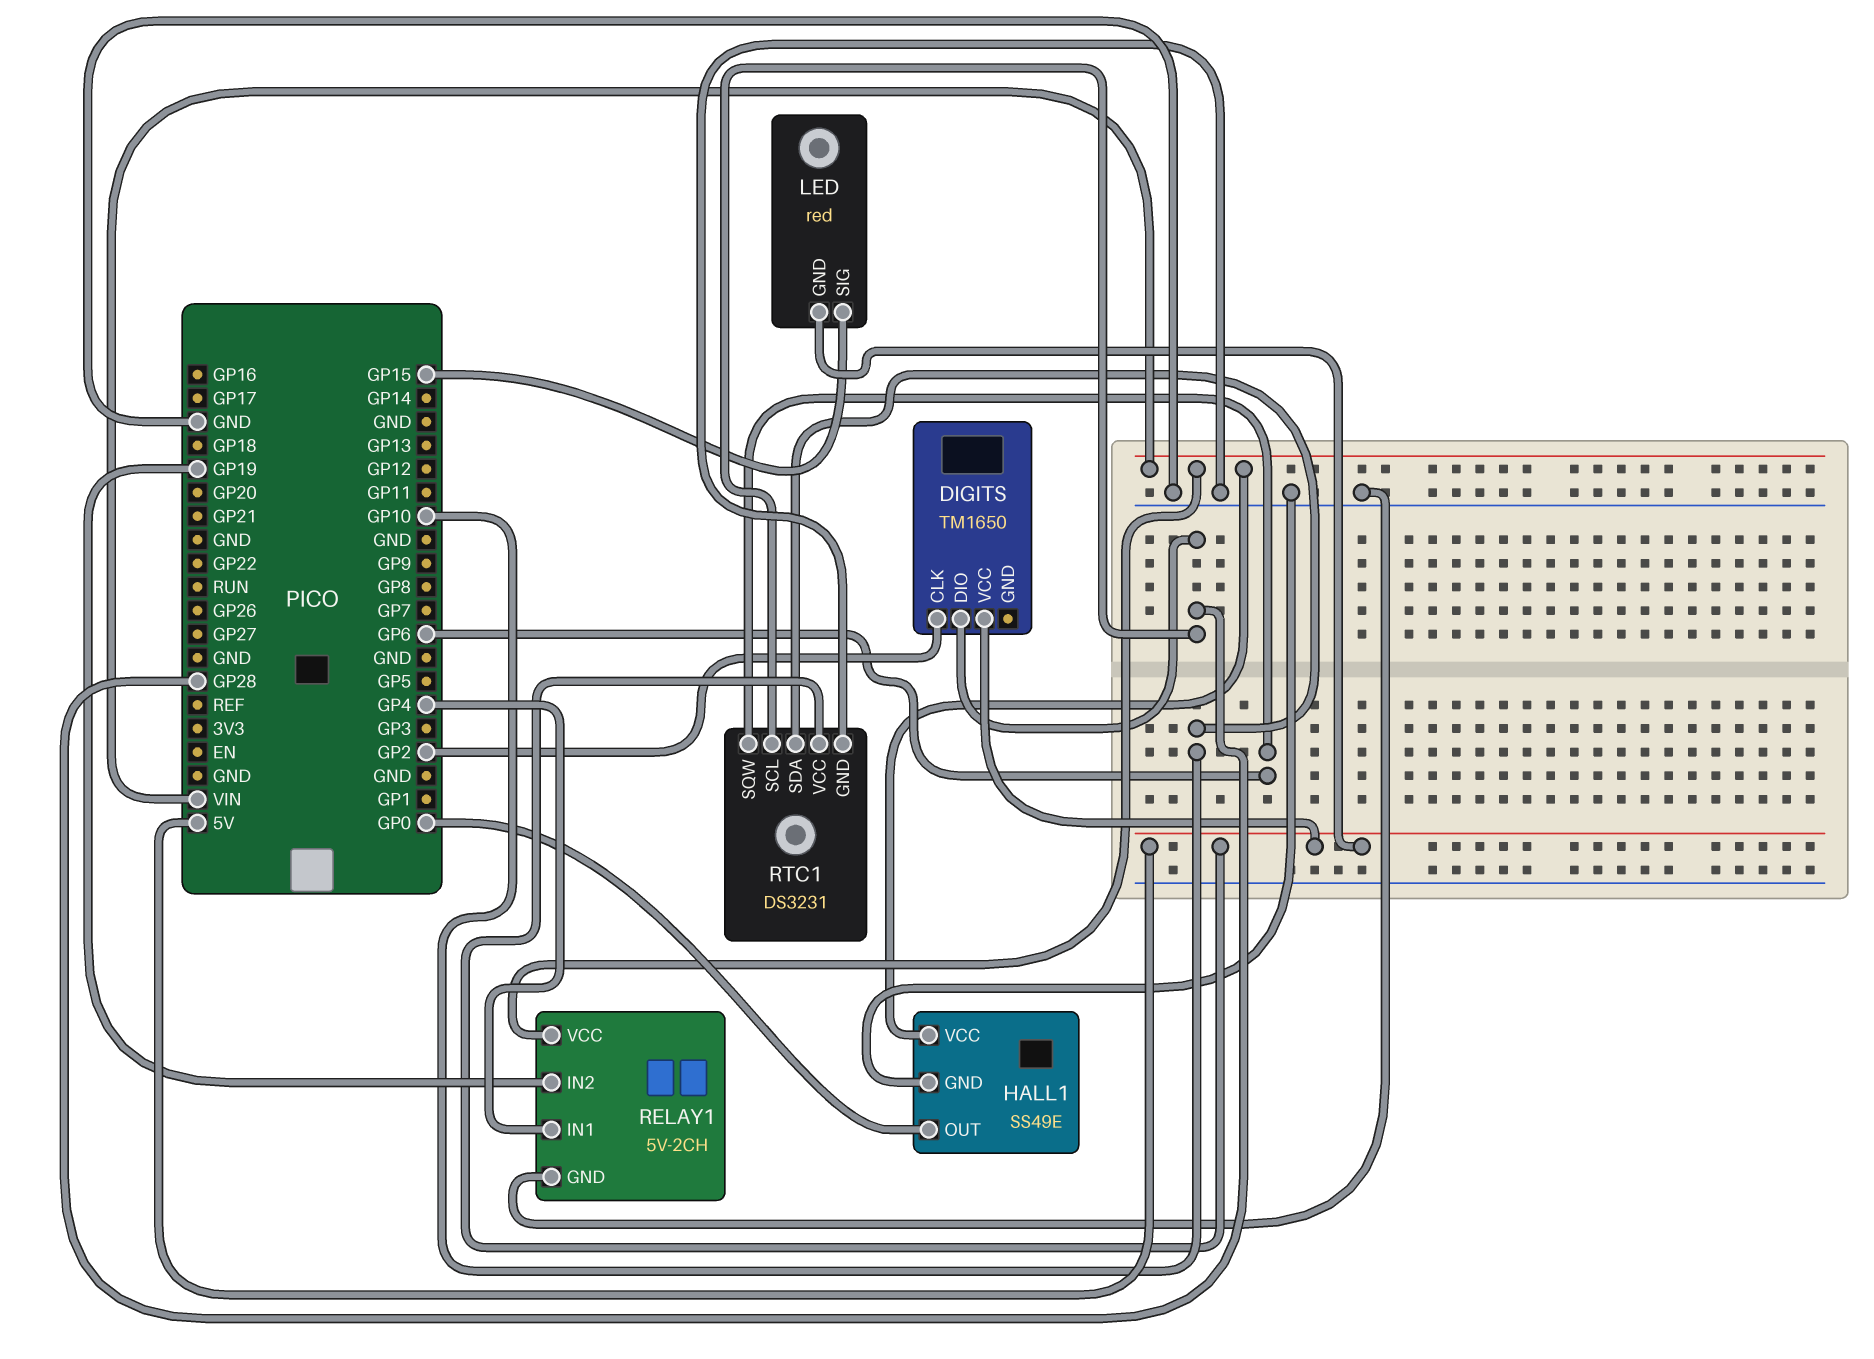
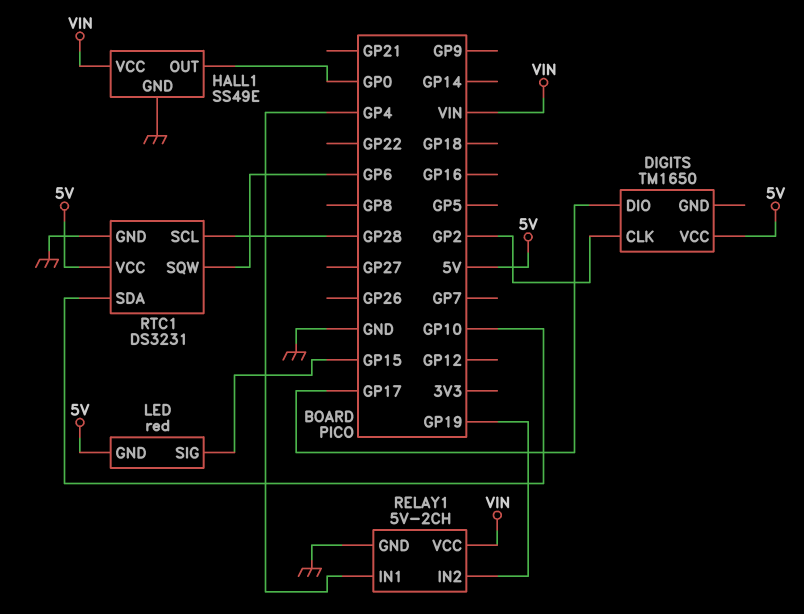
DIGITS pin DIO: GP28 -> GP17

